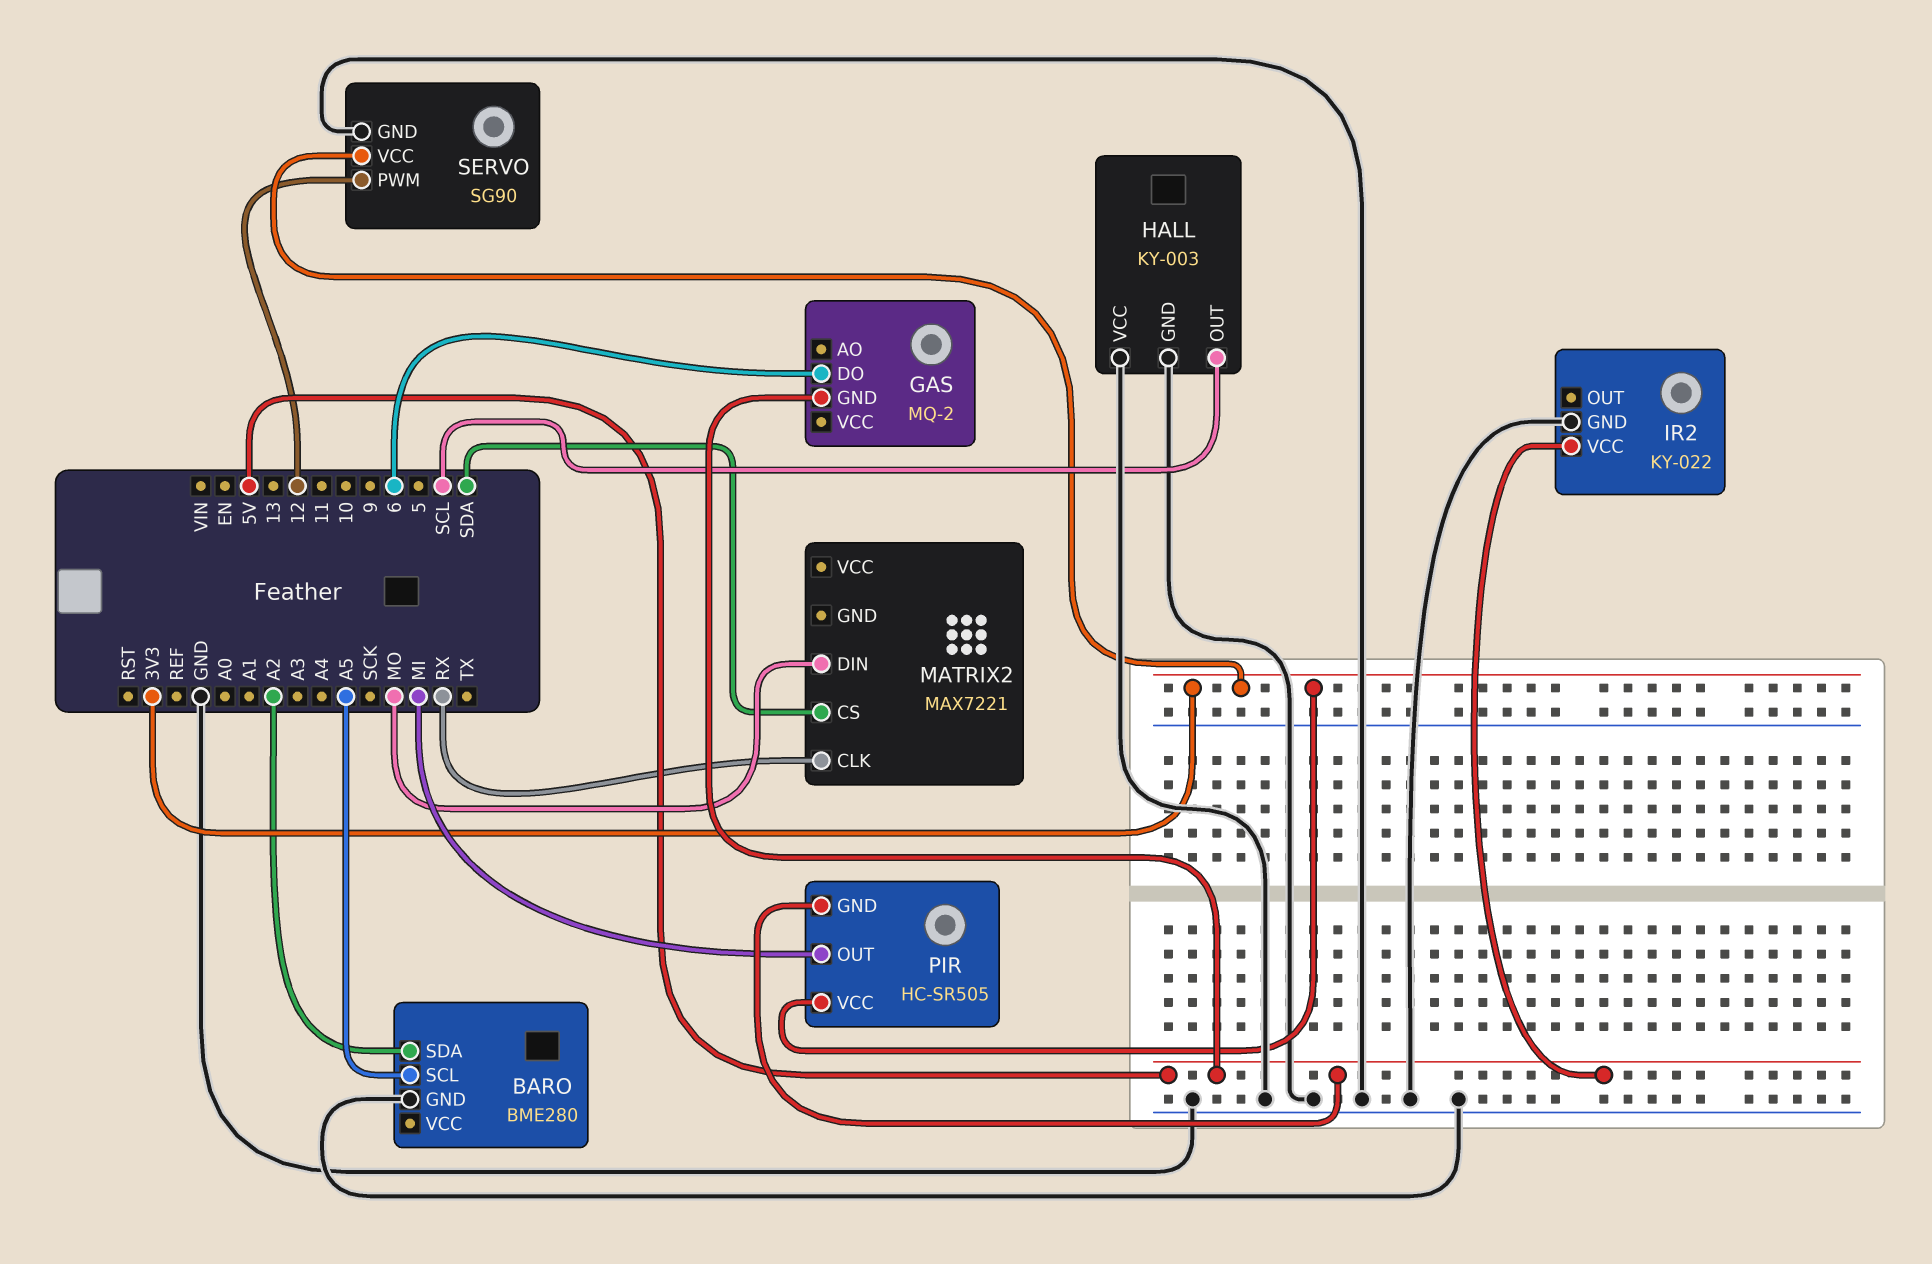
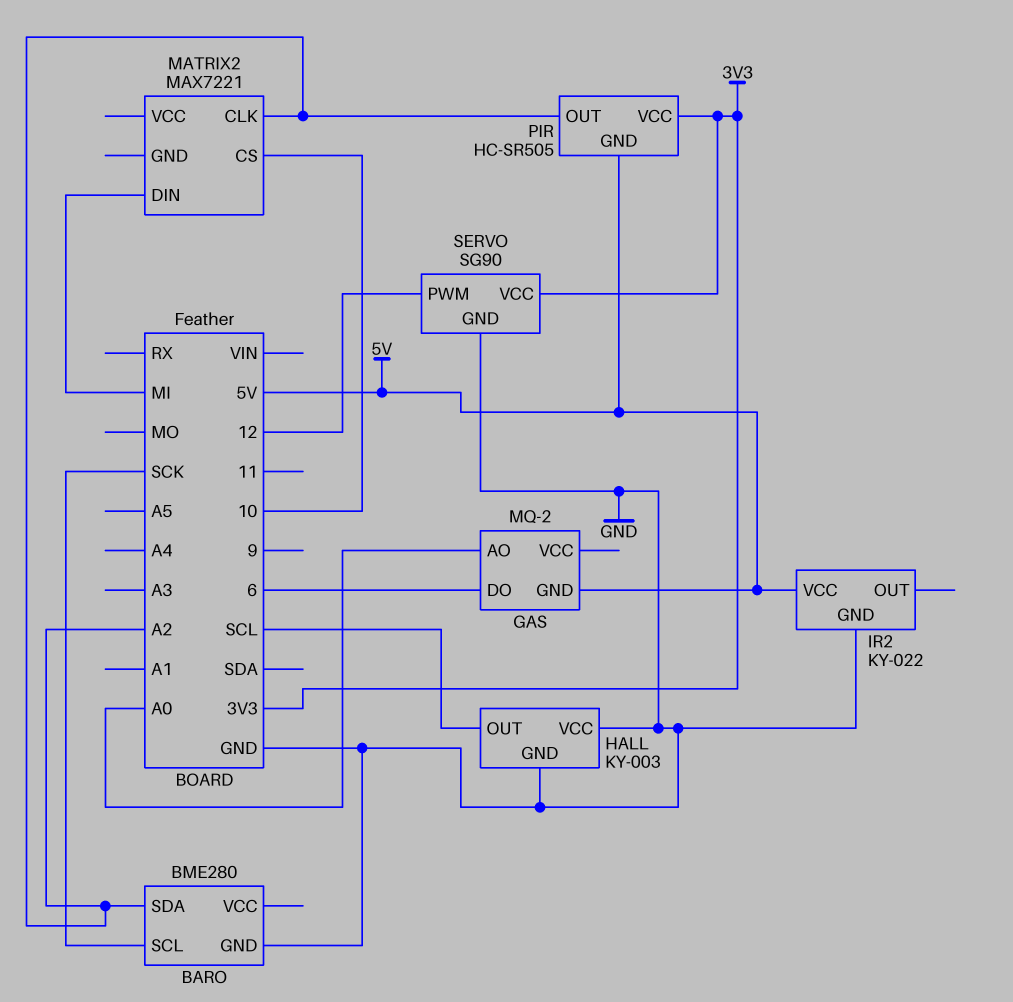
BARO pin SCL: A5 -> SCK
GAS pin AO: none -> A0
MATRIX2 pin CLK: RX -> A2
MATRIX2 pin CS: SDA -> 10
MATRIX2 pin DIN: MO -> MI
PIR pin OUT: MI -> A2

